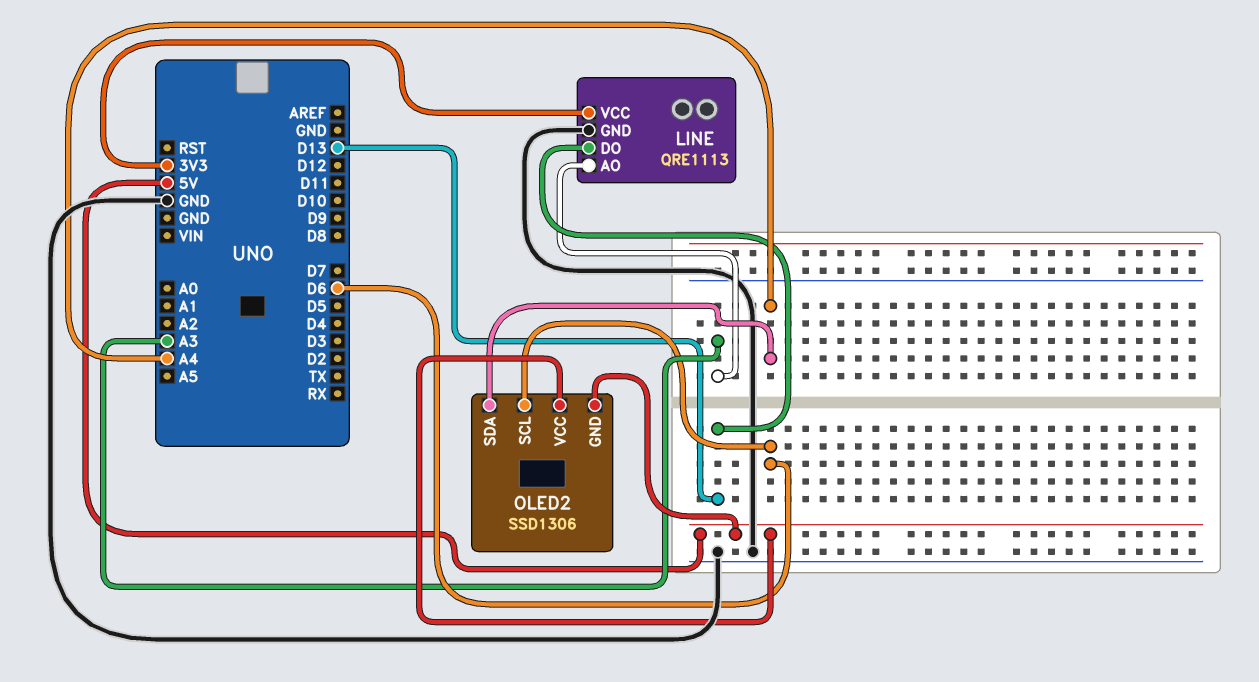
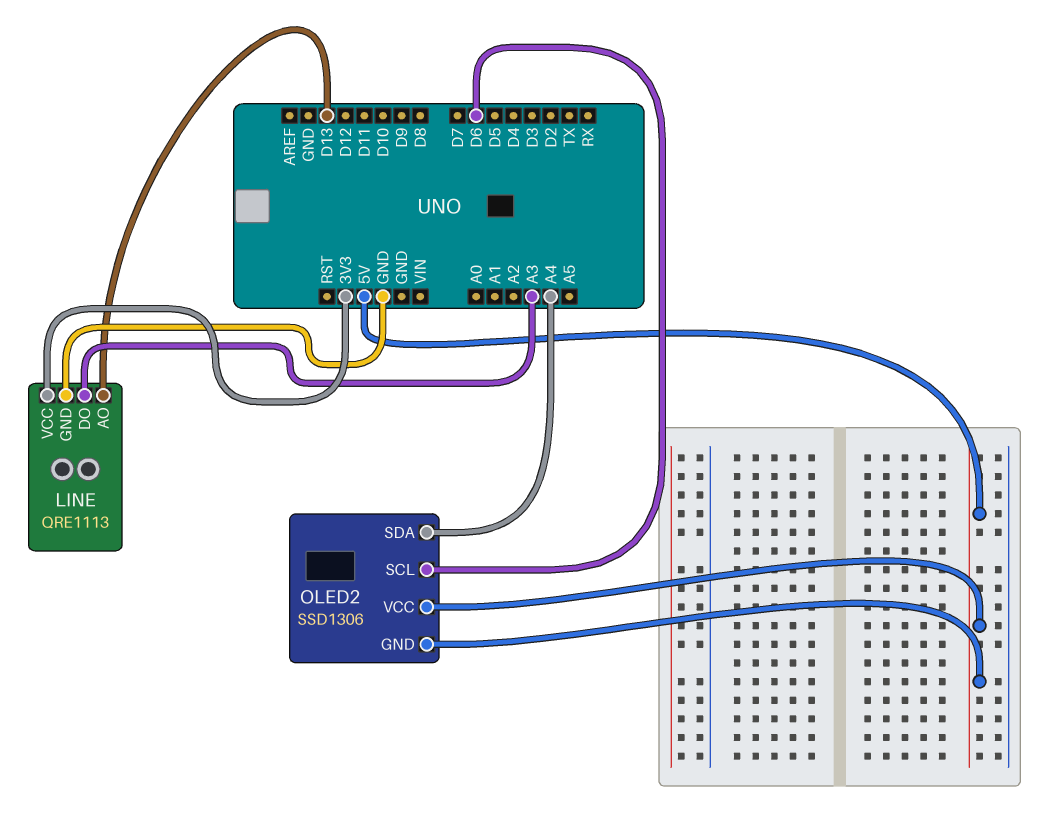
LINE pin AO: A3 -> D13
LINE pin DO: D13 -> A3

